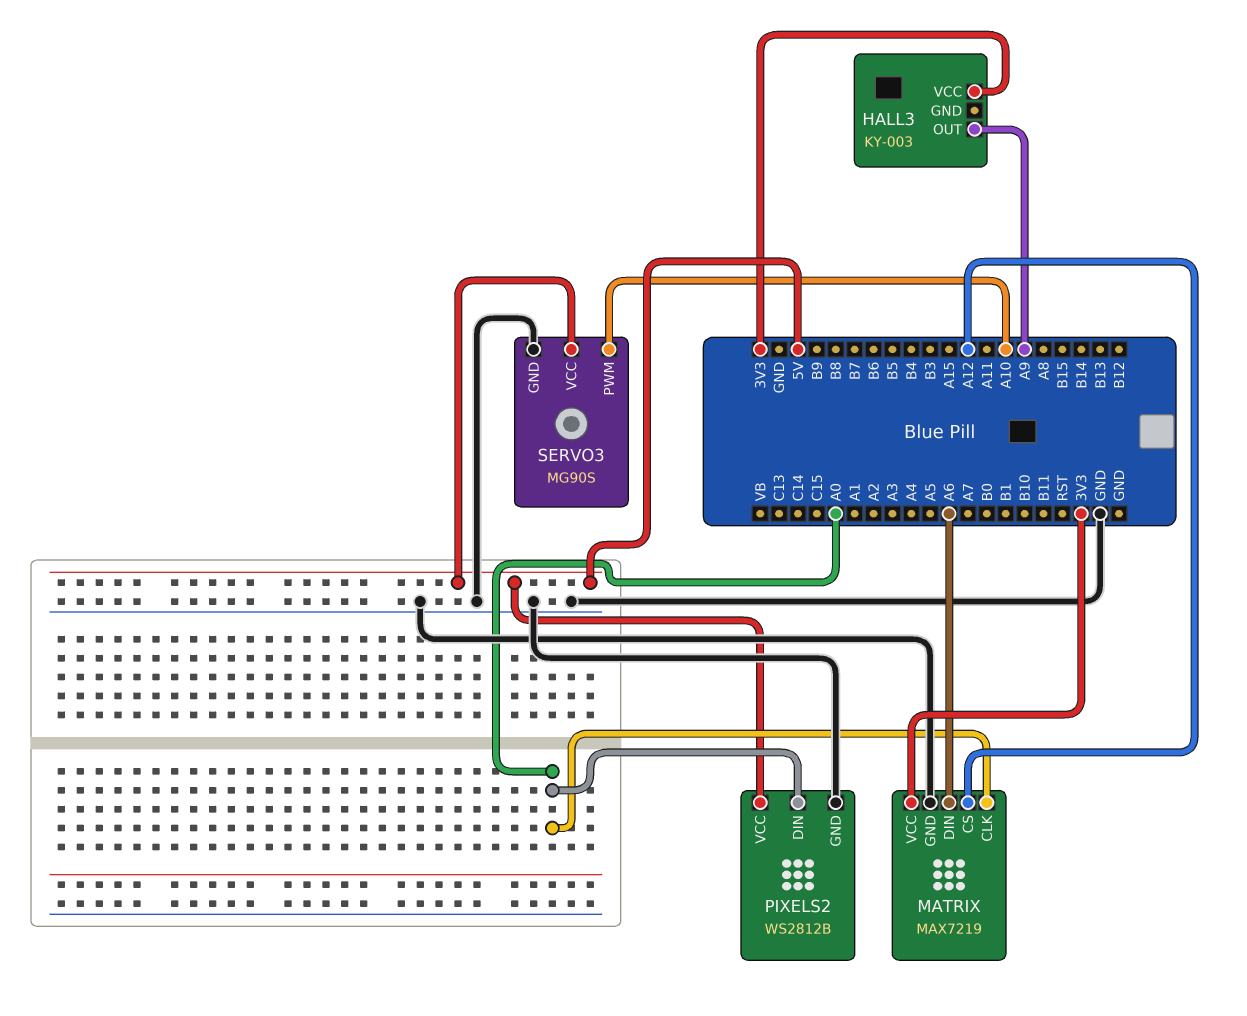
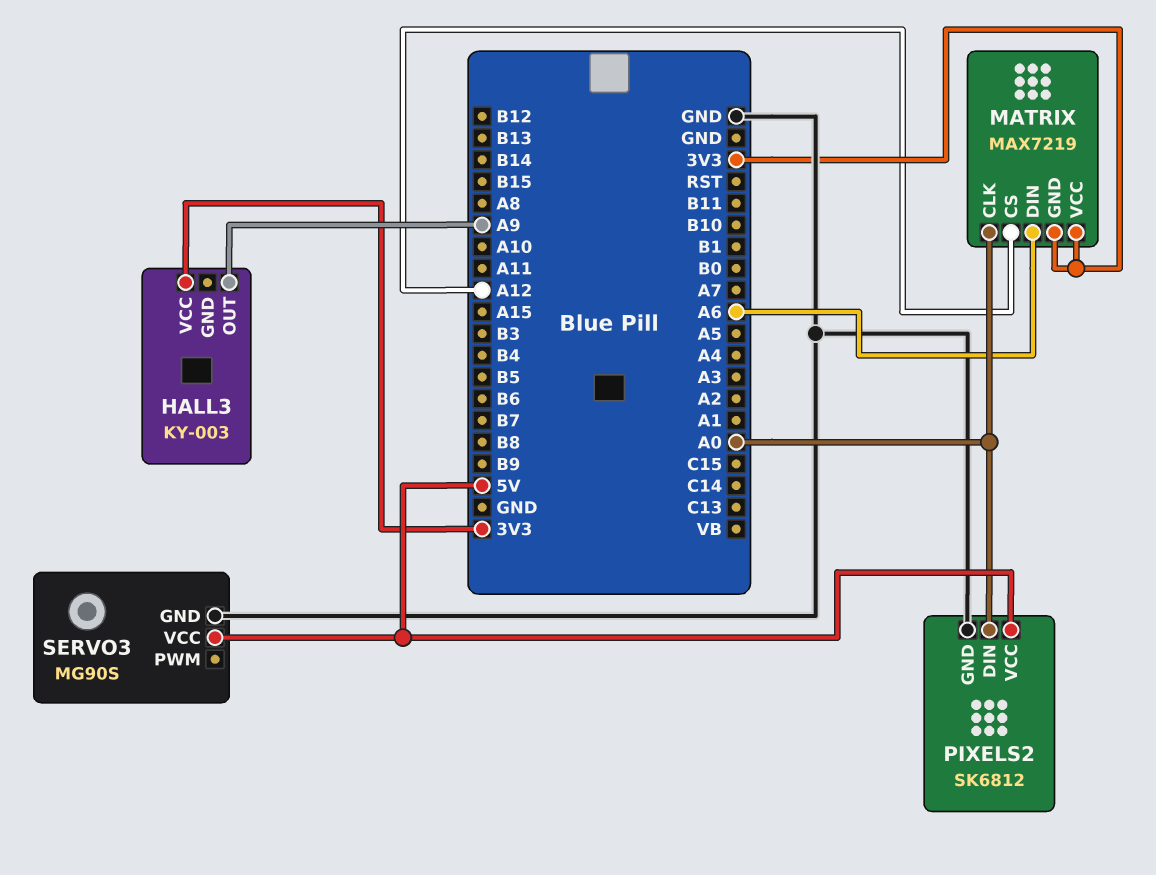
MATRIX pin GND: GND -> 3V3
PIXELS2: WS2812B -> SK6812
SERVO3 pin PWM: A10 -> none

